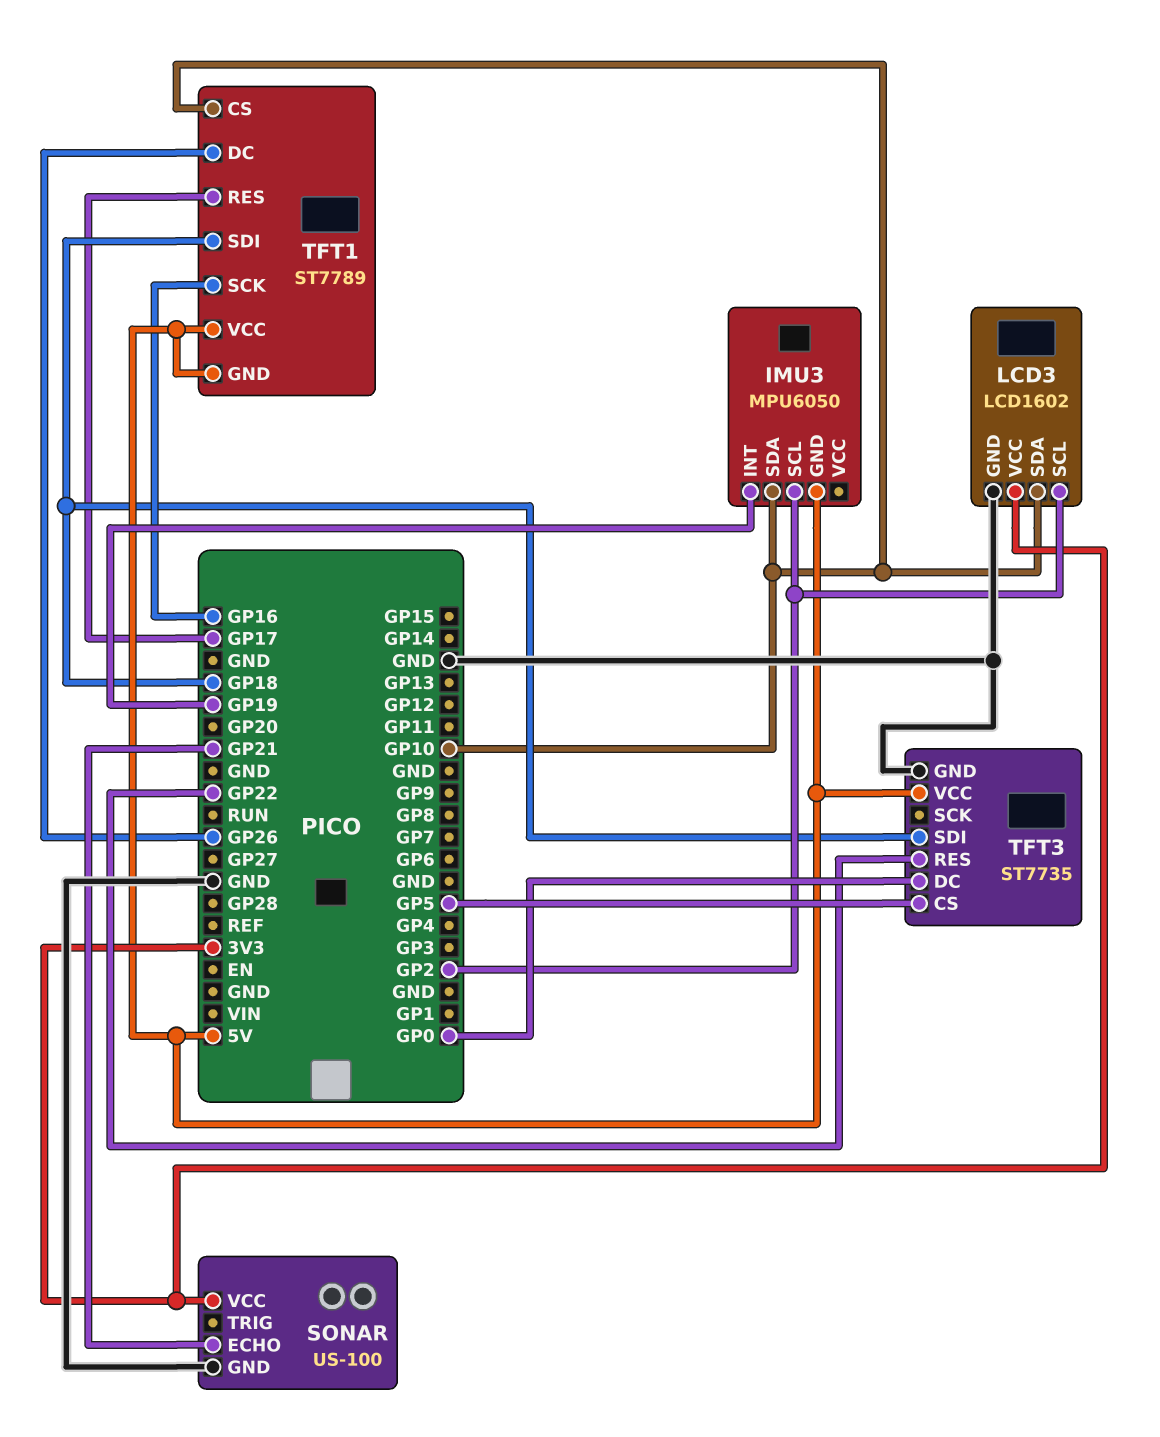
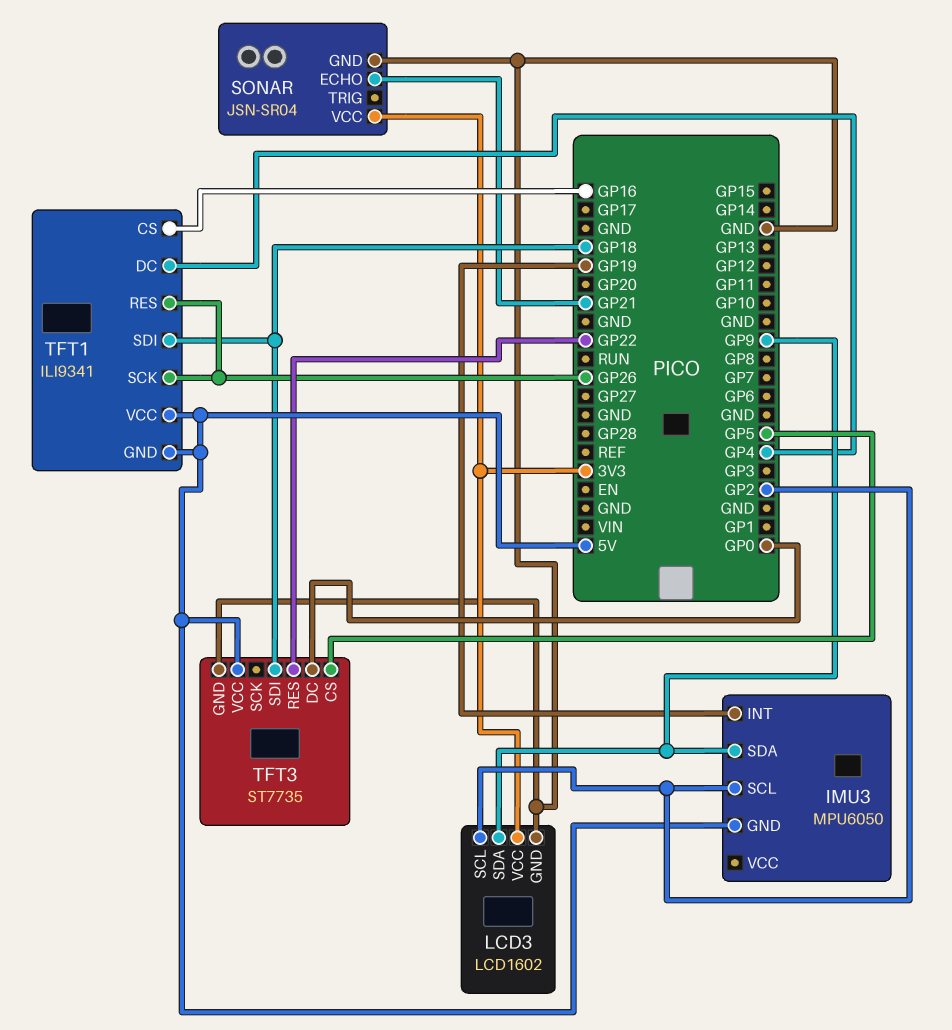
IMU3 pin SDA: GP10 -> GP9
LCD3 pin SDA: GP10 -> GP9
SONAR: US-100 -> JSN-SR04
TFT1: ST7789 -> ILI9341
TFT1 pin CS: GP10 -> GP16
TFT1 pin DC: GP26 -> GP4
TFT1 pin RES: GP17 -> GP26
TFT1 pin SCK: GP16 -> GP26

